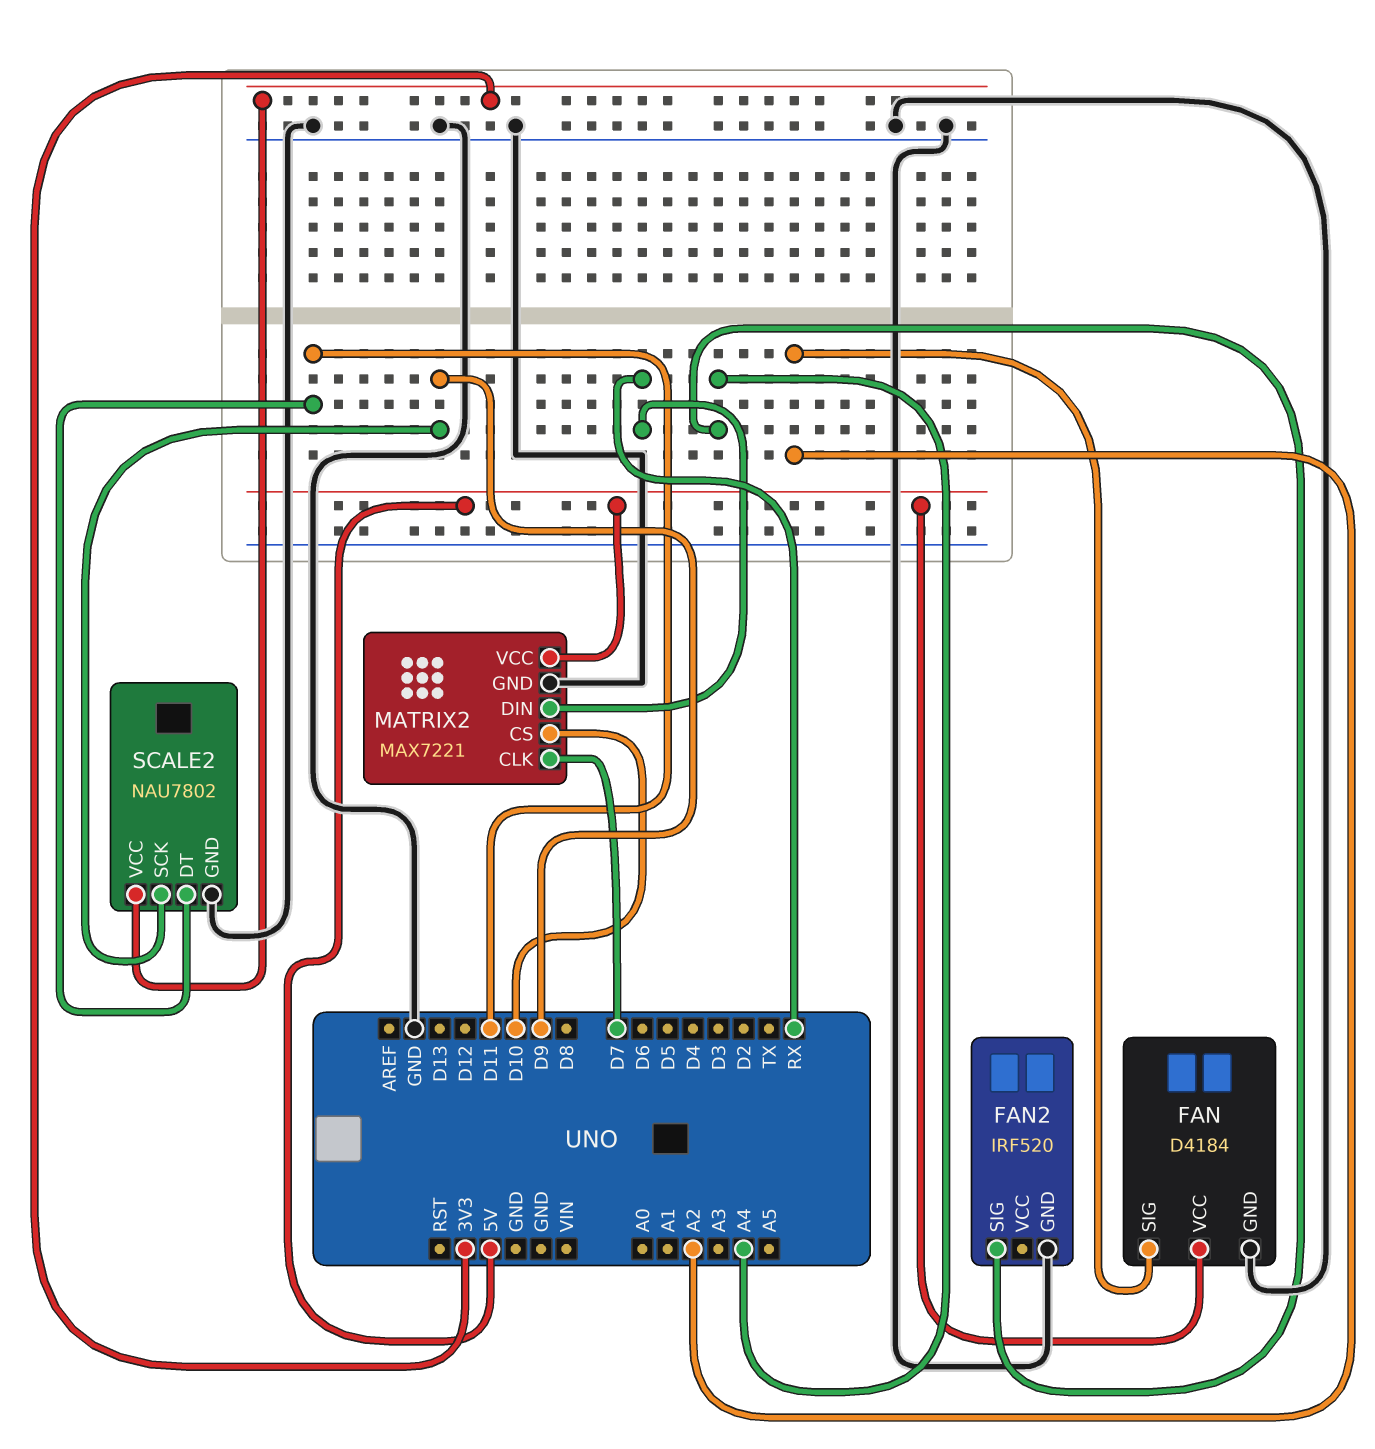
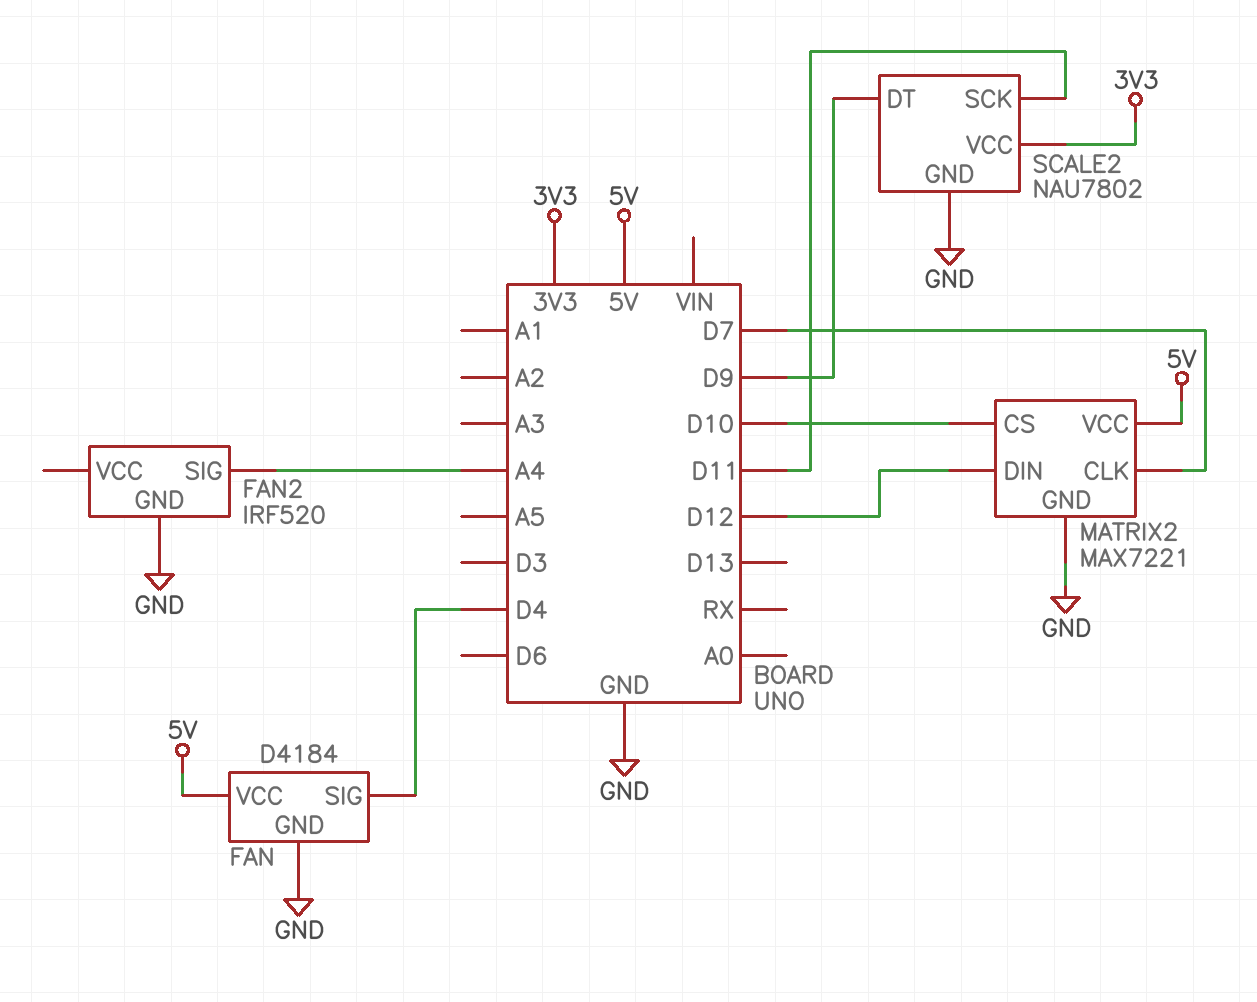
FAN pin SIG: A2 -> D4
MATRIX2 pin DIN: RX -> D12
SCALE2 pin DT: D11 -> D9
SCALE2 pin SCK: D9 -> D11

